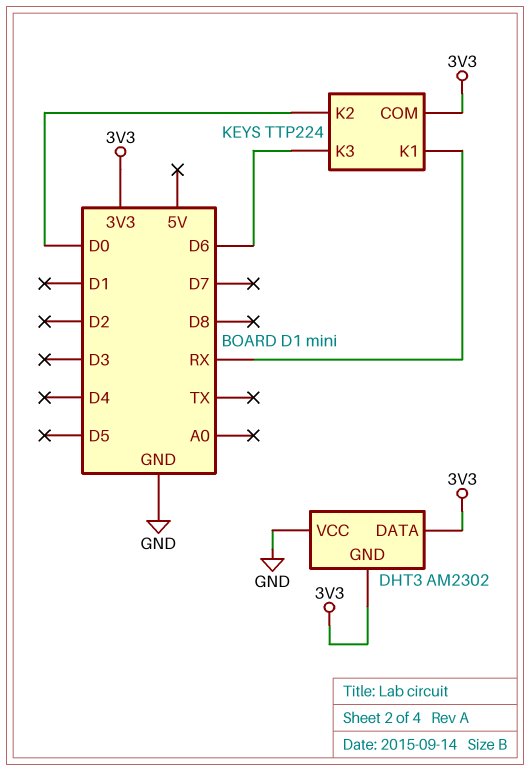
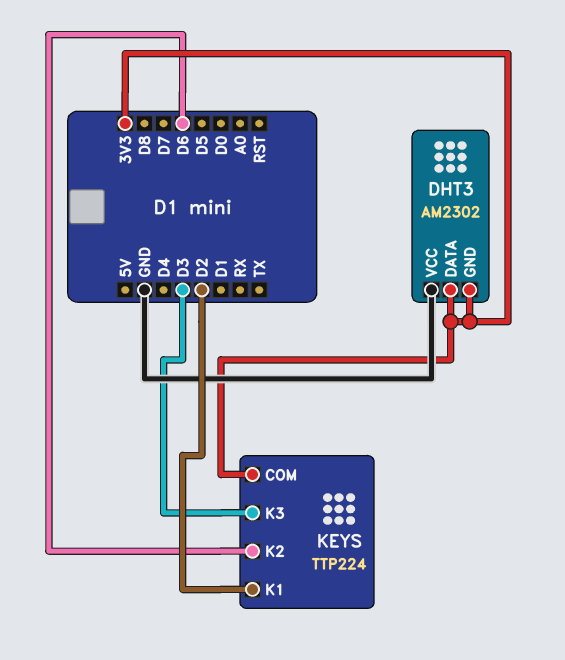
KEYS pin K1: RX -> D2
KEYS pin K2: D0 -> D6
KEYS pin K3: D6 -> D3

